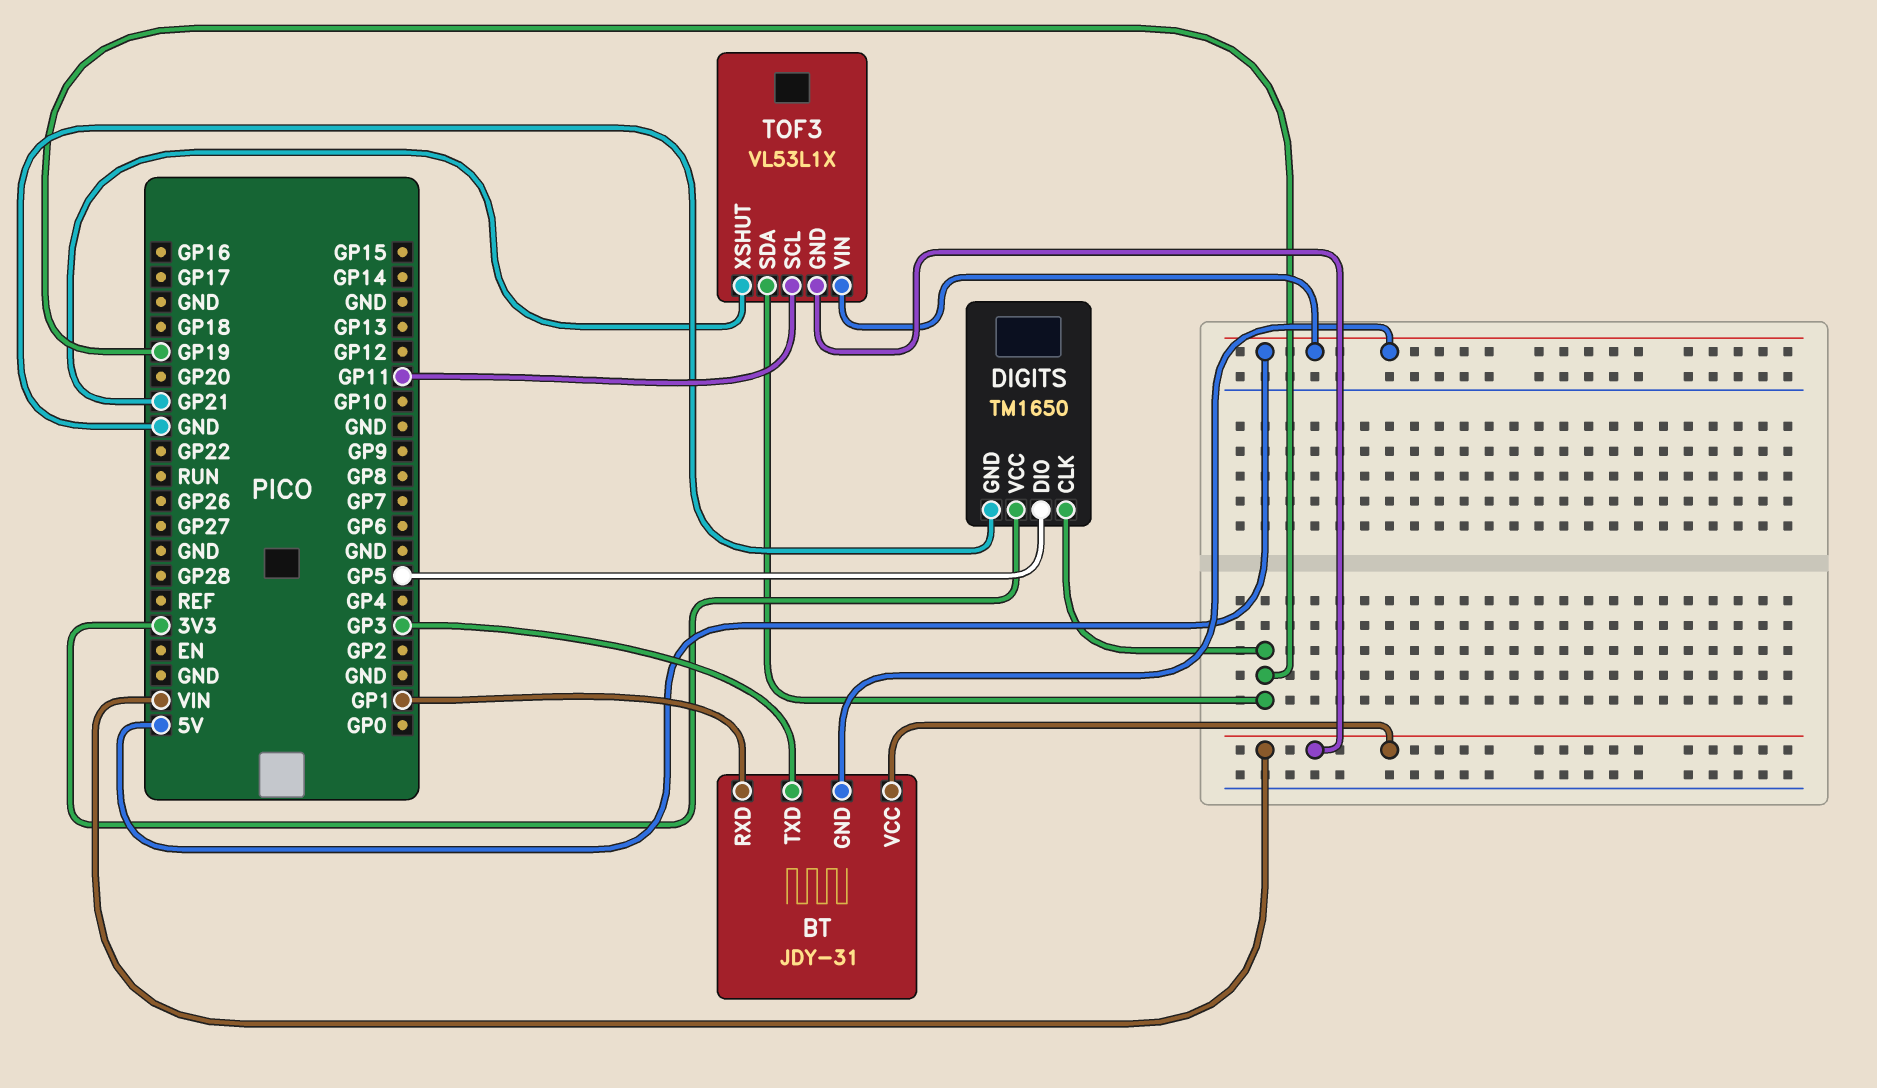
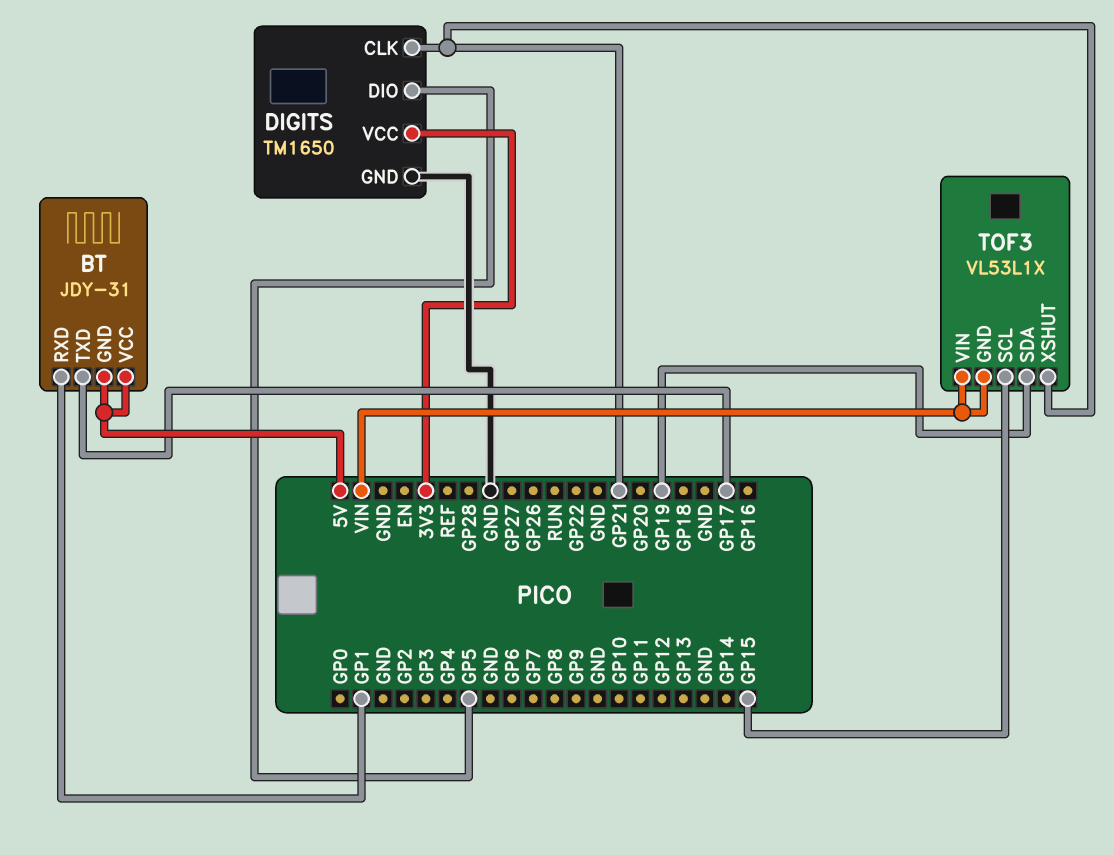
BT pin TXD: GP3 -> GP17
BT pin VCC: VIN -> 5V
DIGITS pin CLK: GP19 -> GP21
TOF3 pin SCL: GP11 -> GP15
TOF3 pin VIN: 5V -> VIN

